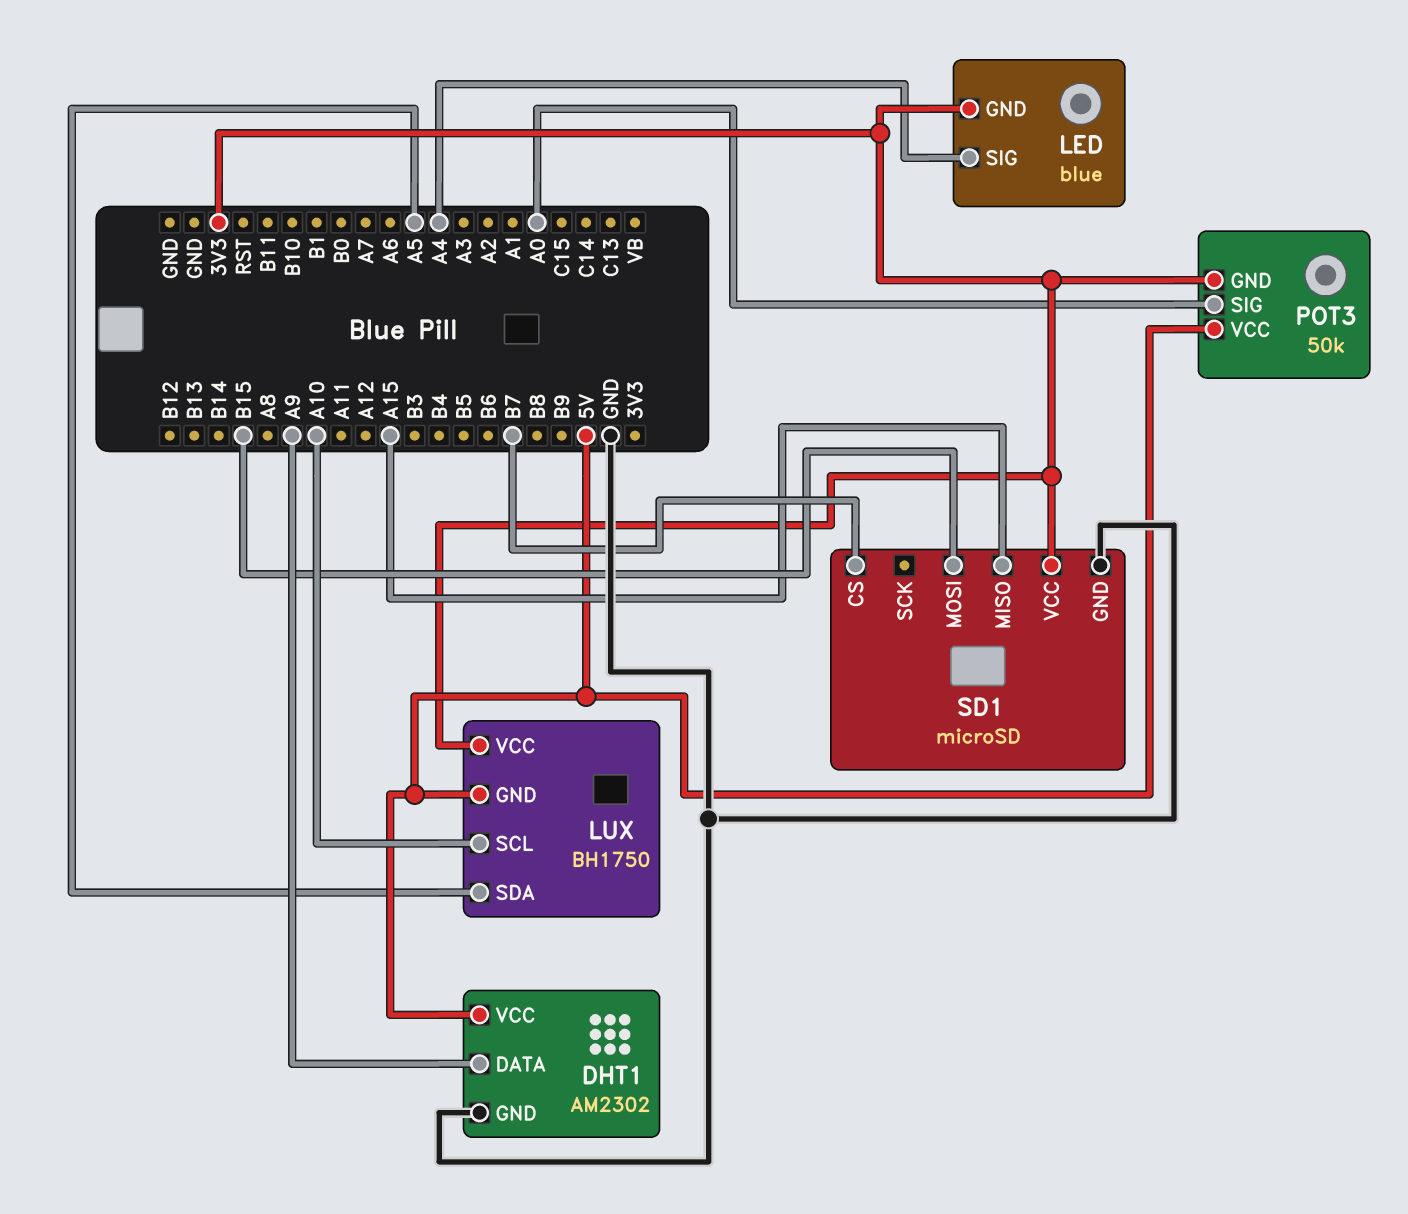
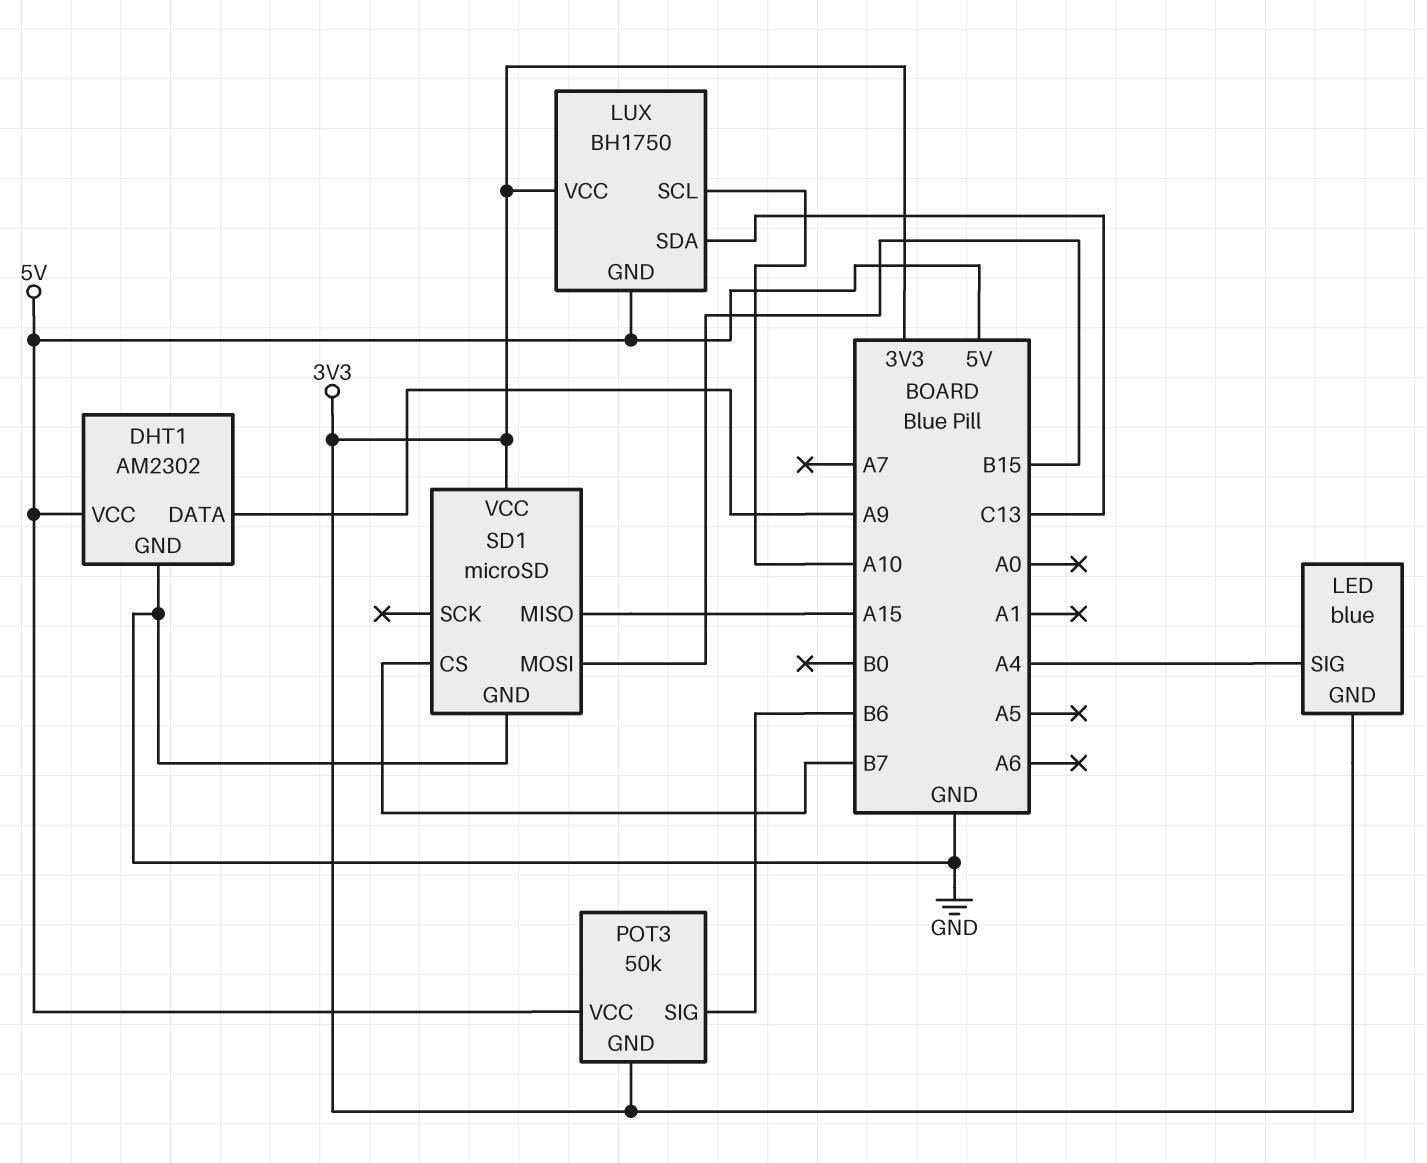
LUX pin SDA: A5 -> C13
POT3 pin SIG: A0 -> B6

